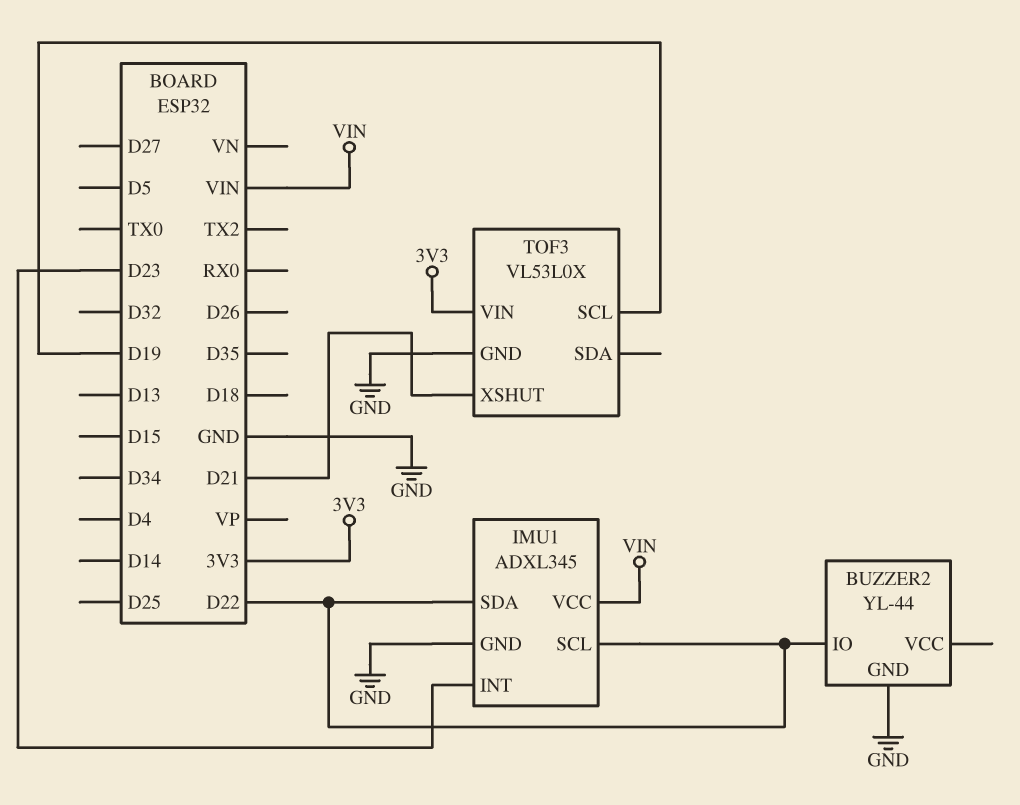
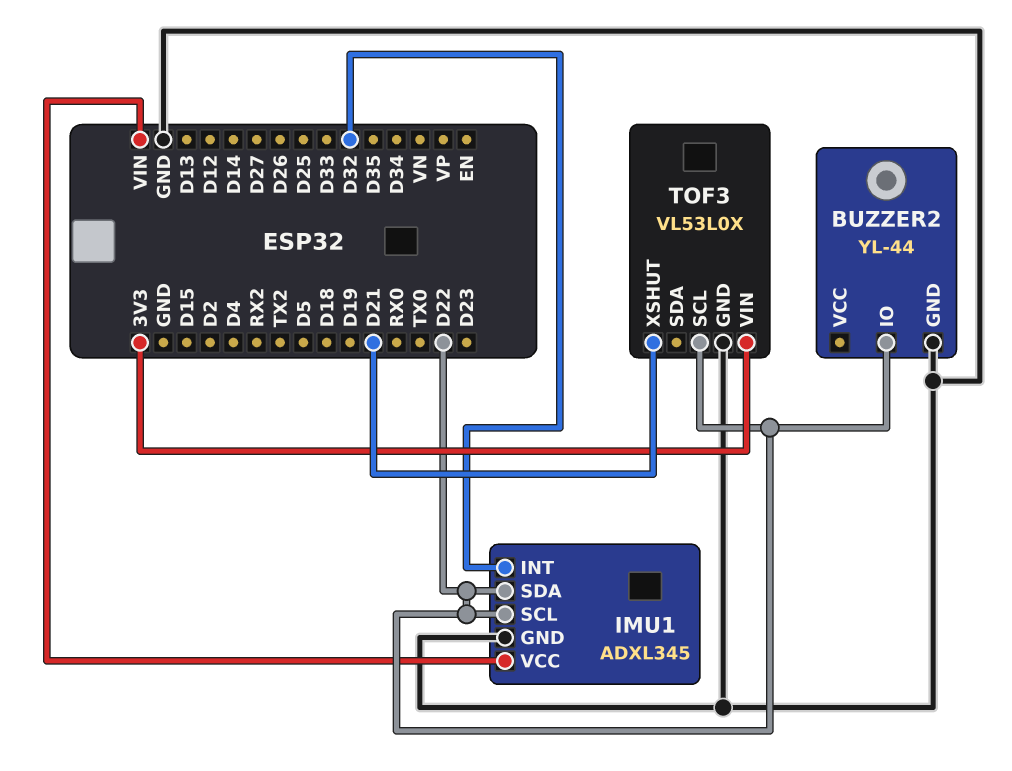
IMU1 pin INT: D23 -> D32
TOF3 pin SCL: D19 -> D22

